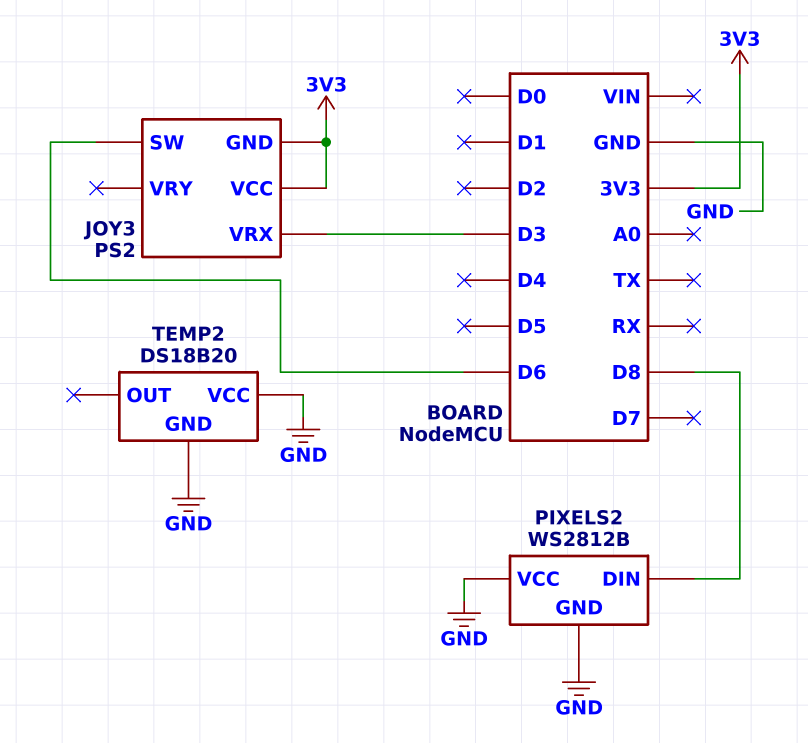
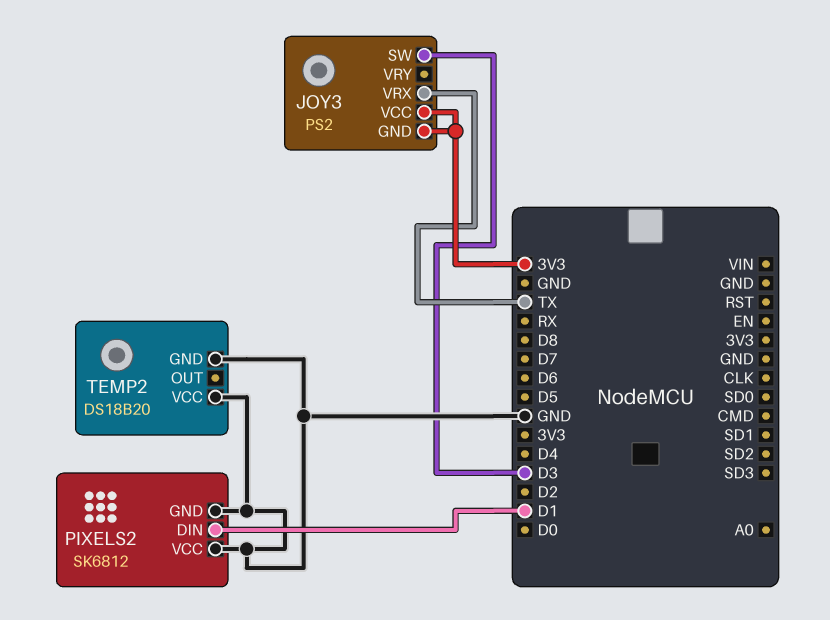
JOY3 pin SW: D6 -> D3
JOY3 pin VRX: D3 -> TX
PIXELS2: WS2812B -> SK6812
PIXELS2 pin DIN: D8 -> D1

